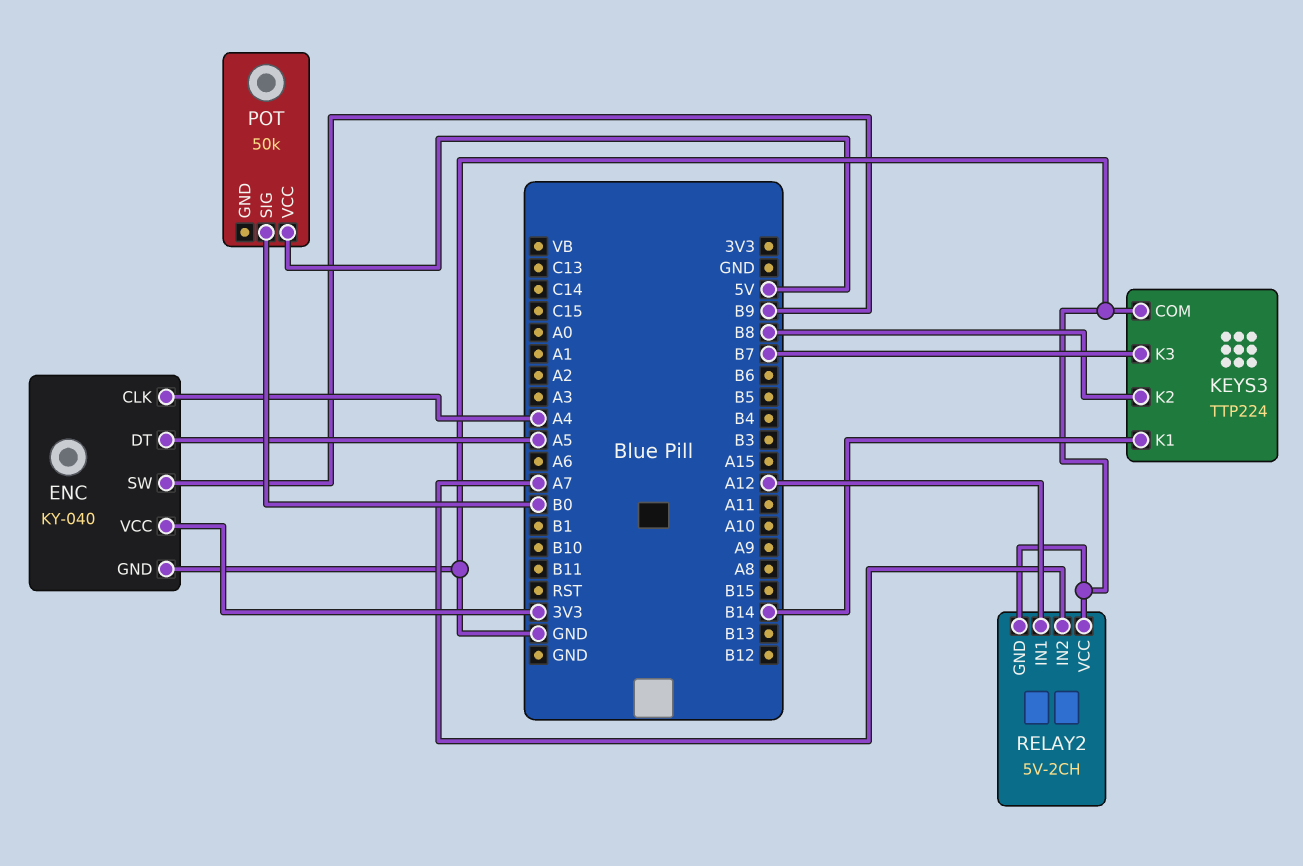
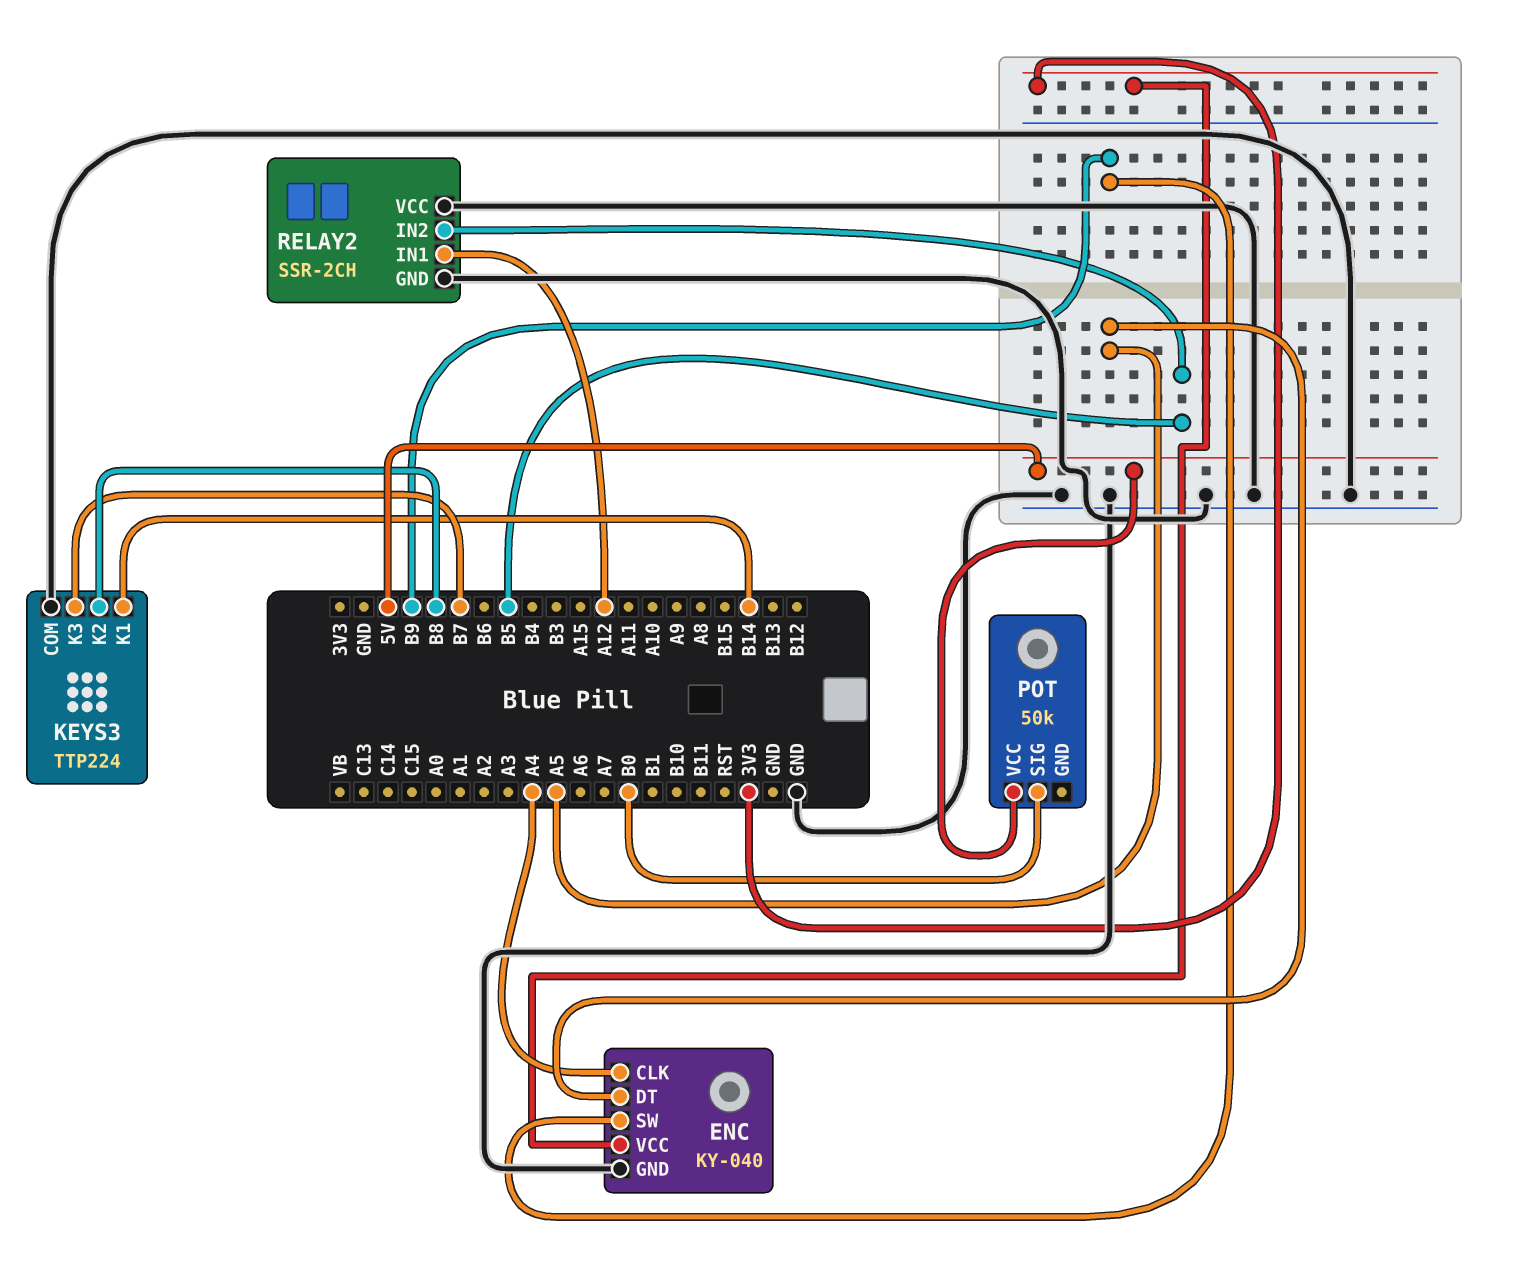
RELAY2: 5V-2CH -> SSR-2CH
RELAY2 pin IN2: A7 -> B5

